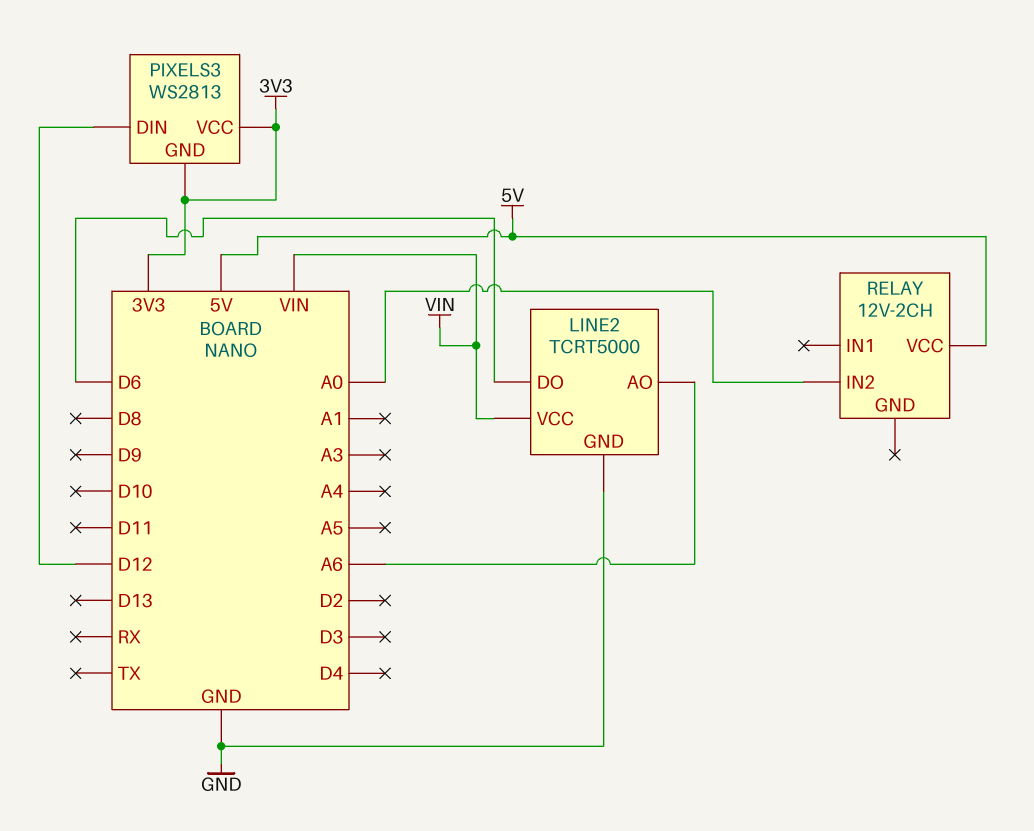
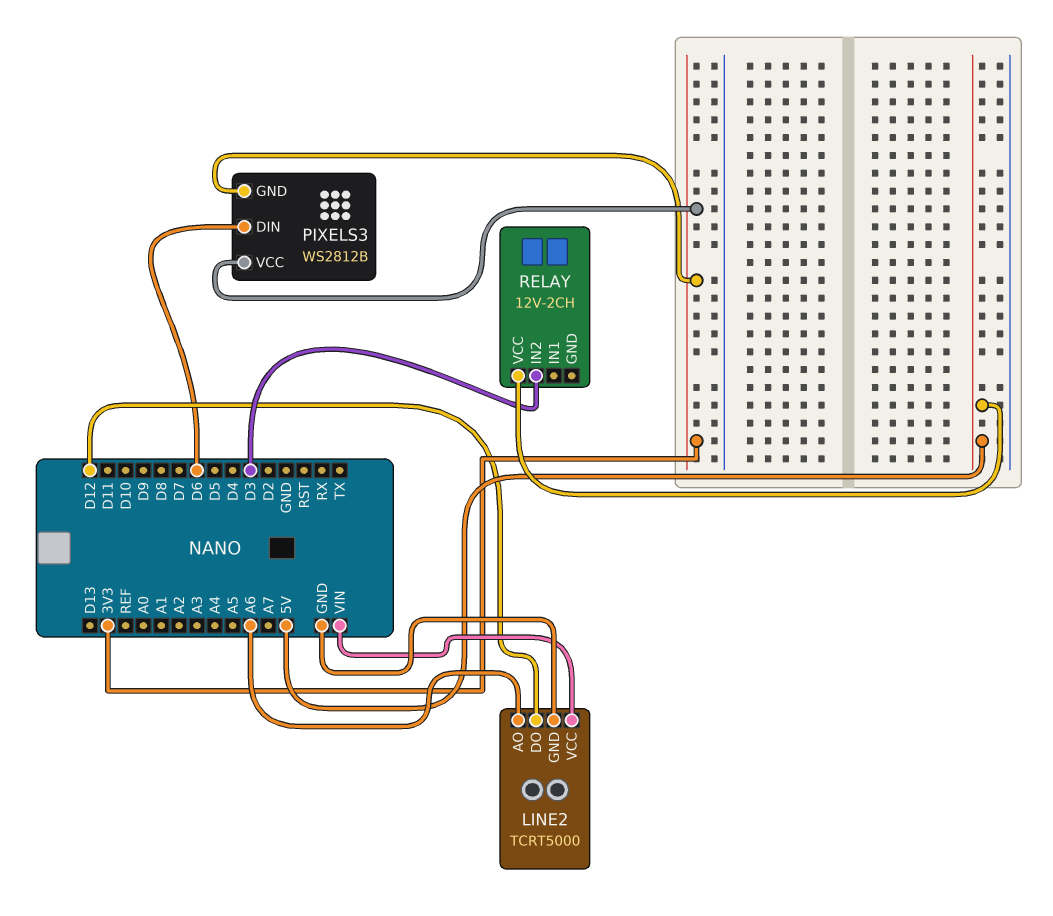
LINE2 pin DO: D6 -> D12
PIXELS3: WS2813 -> WS2812B
PIXELS3 pin DIN: D12 -> D6
RELAY pin IN2: A0 -> D3

